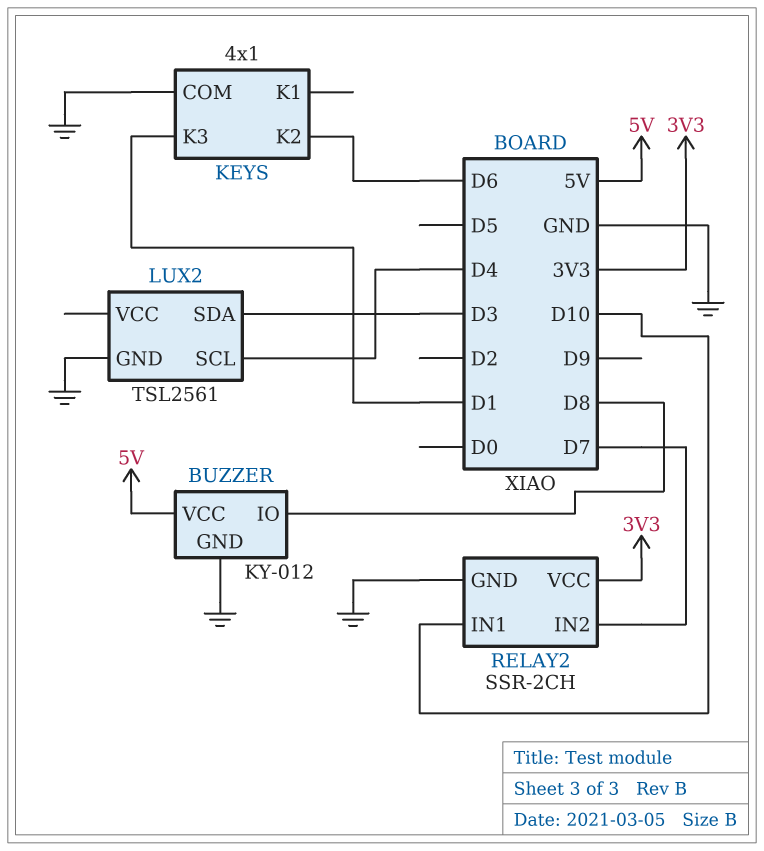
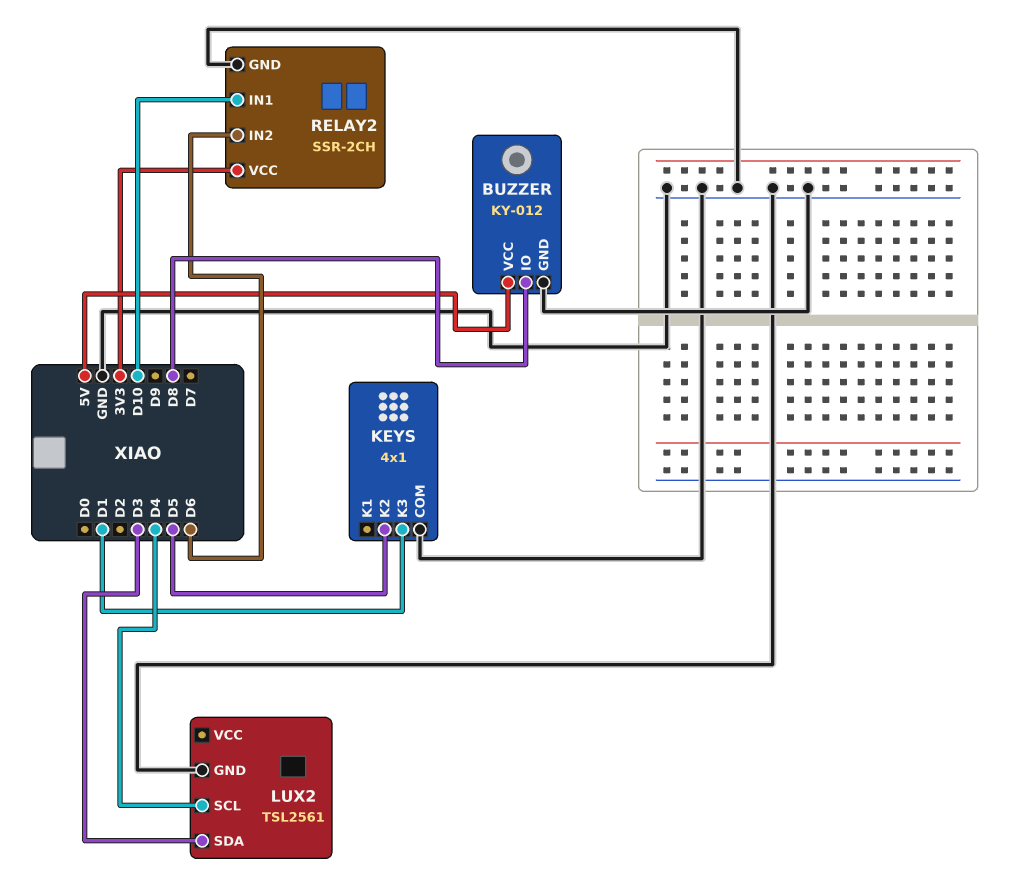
KEYS pin K2: D6 -> D5
RELAY2 pin IN2: D7 -> D6

